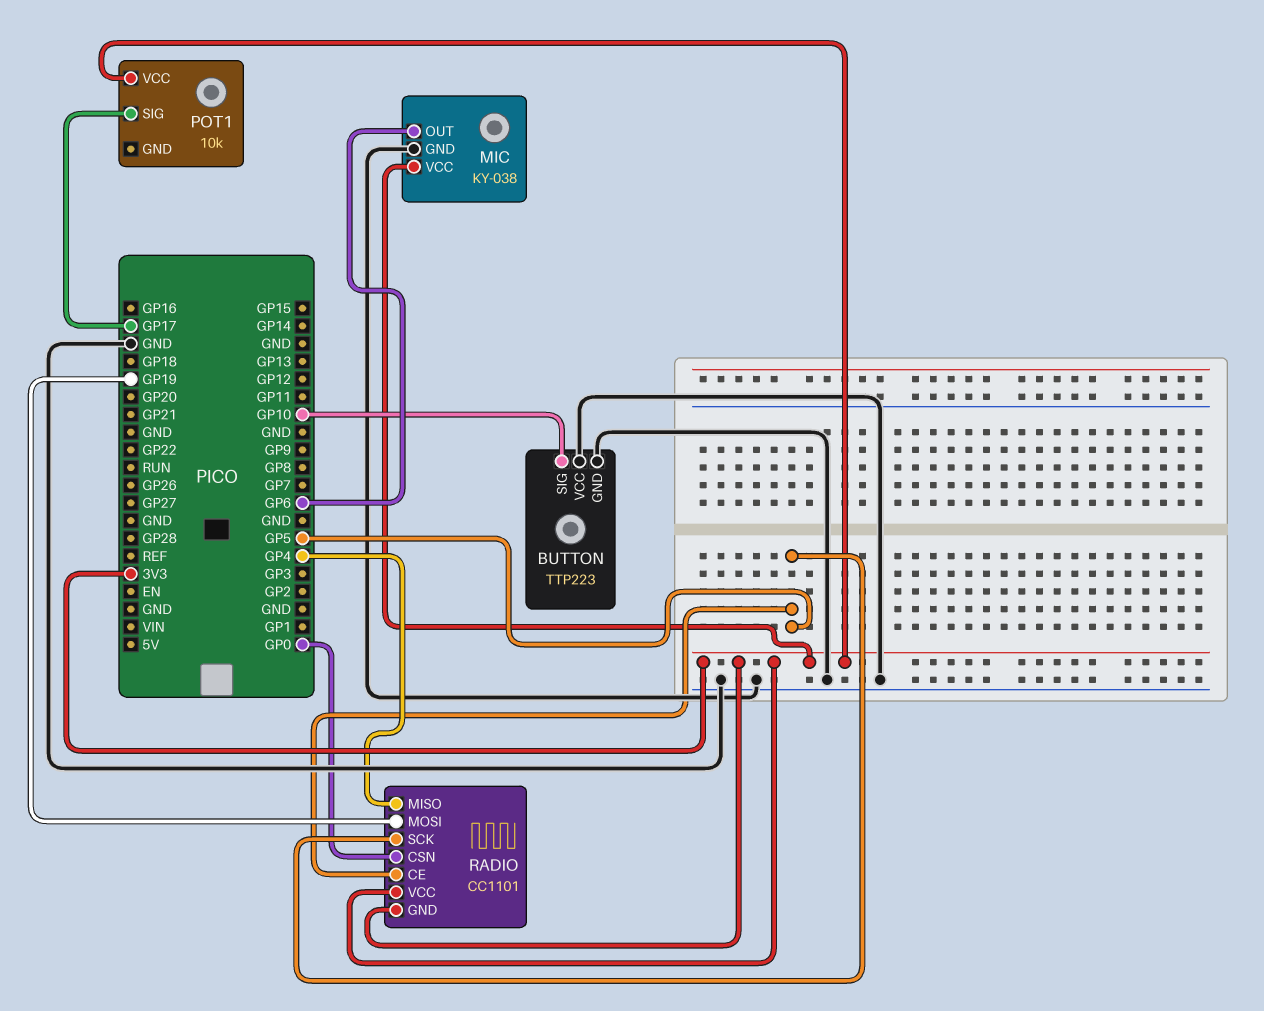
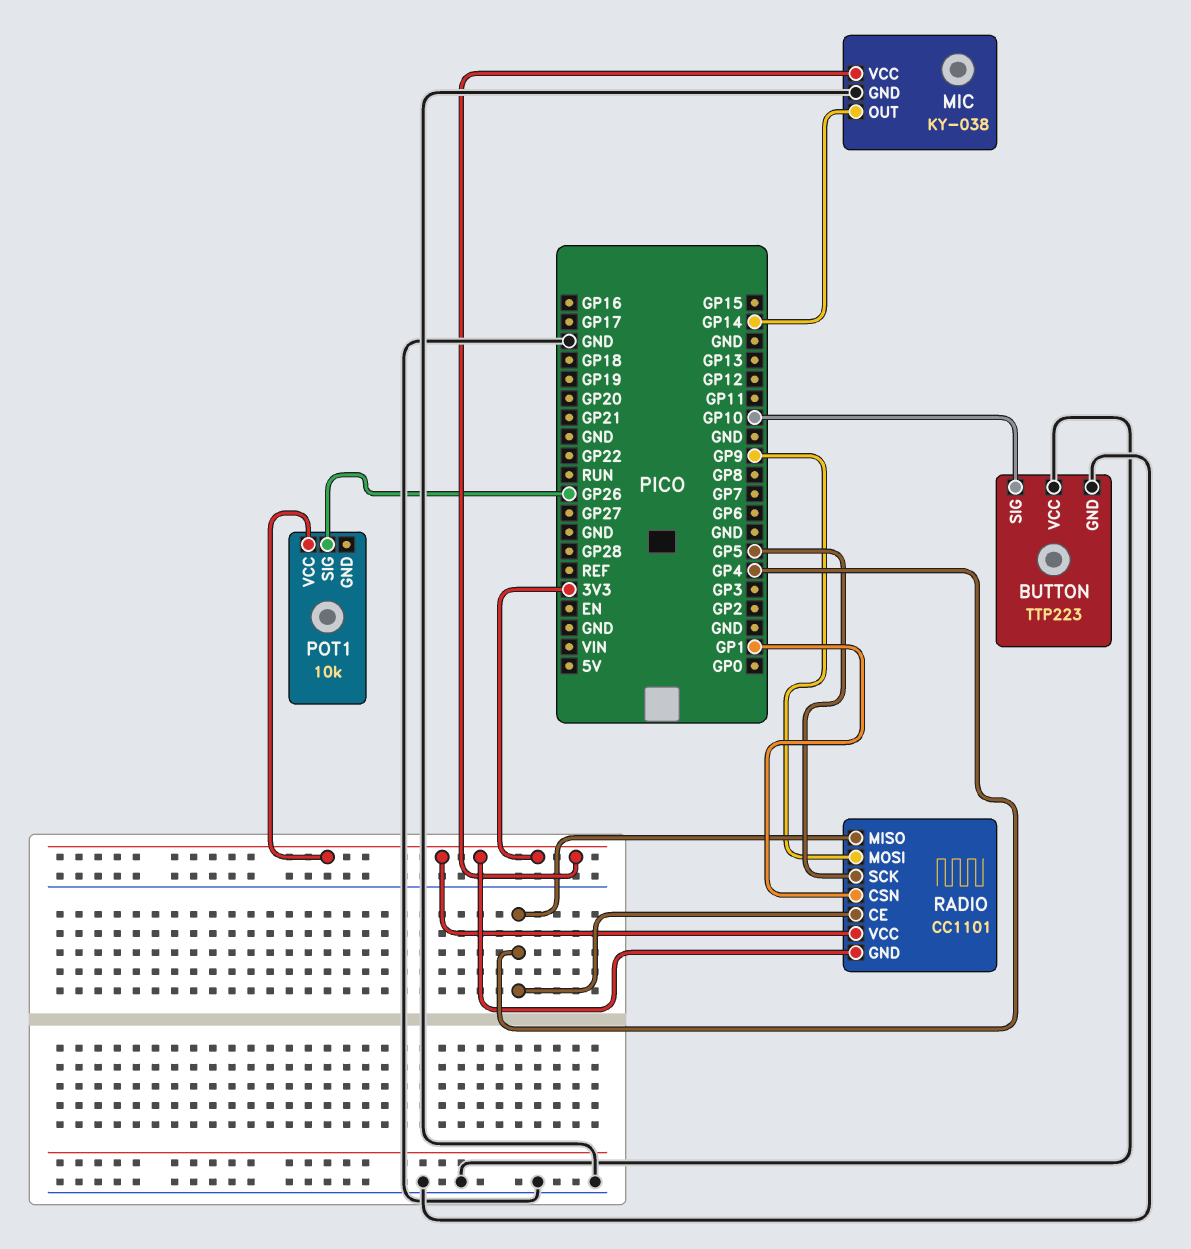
MIC pin OUT: GP6 -> GP14
POT1 pin SIG: GP17 -> GP26
RADIO pin CE: GP5 -> GP4
RADIO pin CSN: GP0 -> GP1
RADIO pin MOSI: GP19 -> GP9

